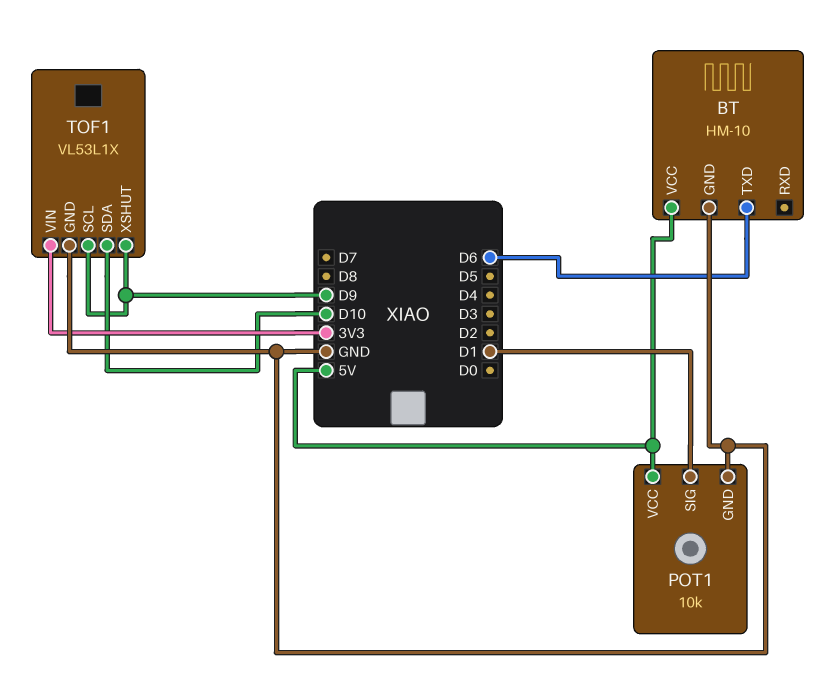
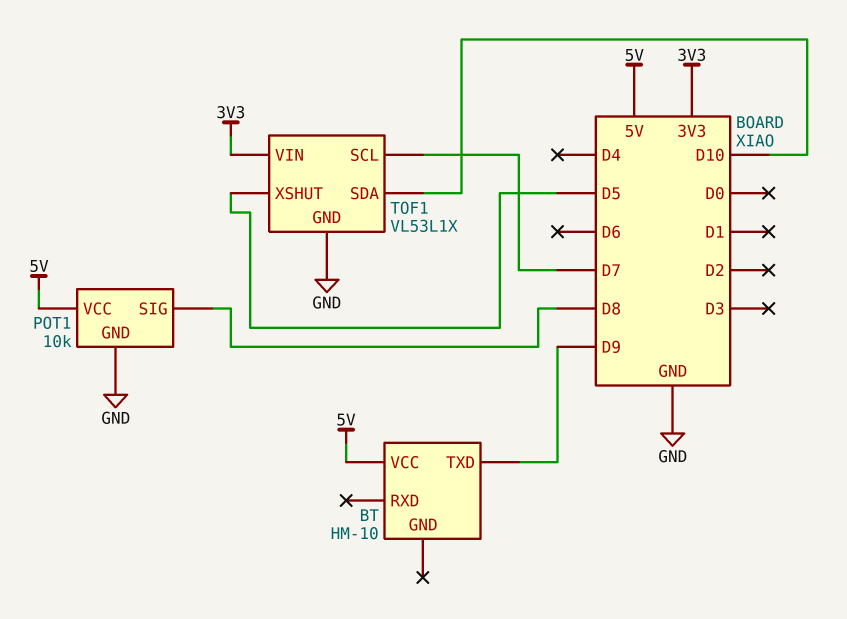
BT pin GND: GND -> none
BT pin TXD: D6 -> D9
POT1 pin SIG: D1 -> D8
TOF1 pin SCL: D9 -> D7
TOF1 pin XSHUT: D9 -> D5

